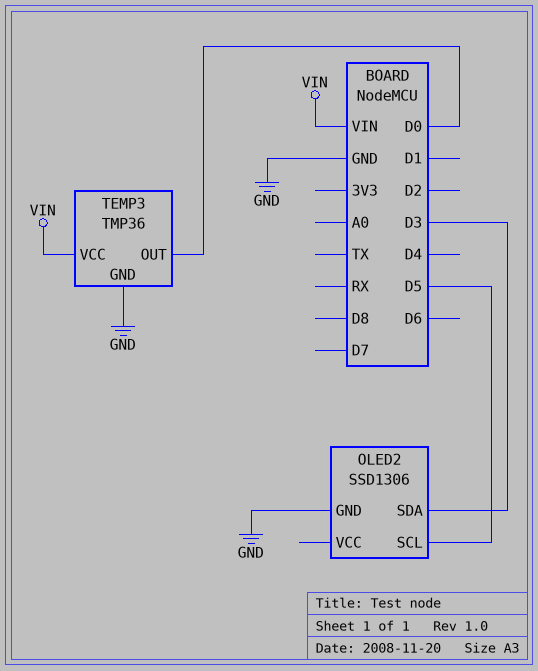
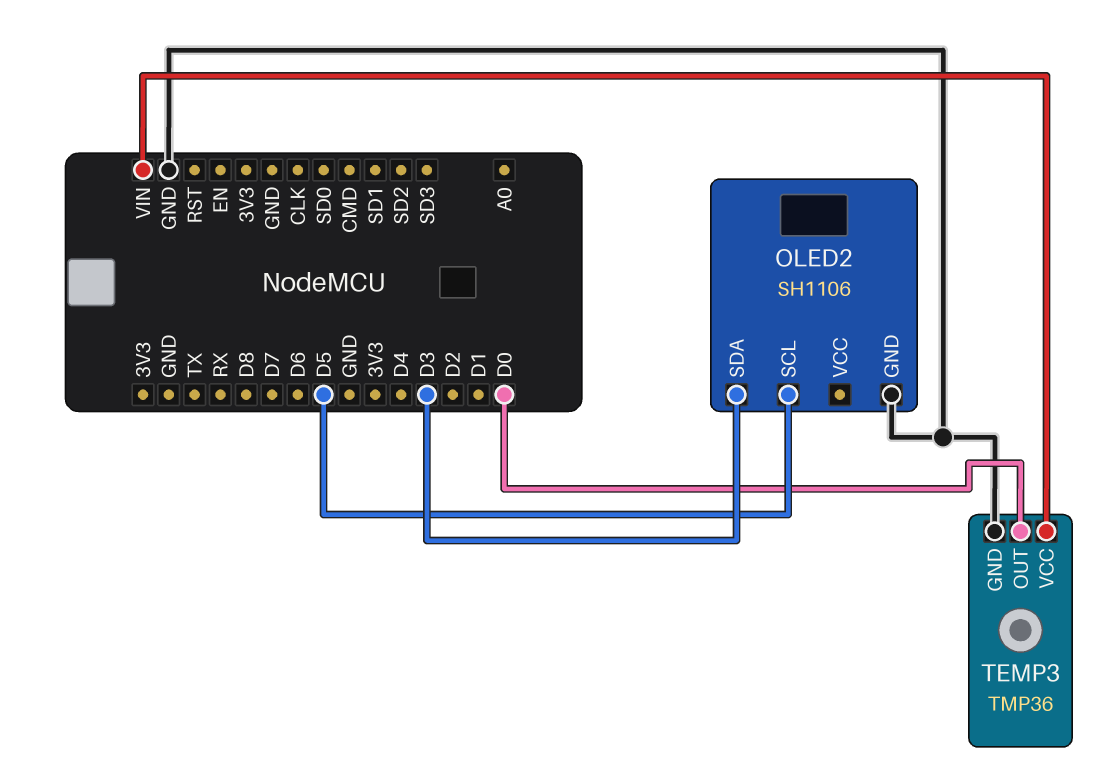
OLED2: SSD1306 -> SH1106

